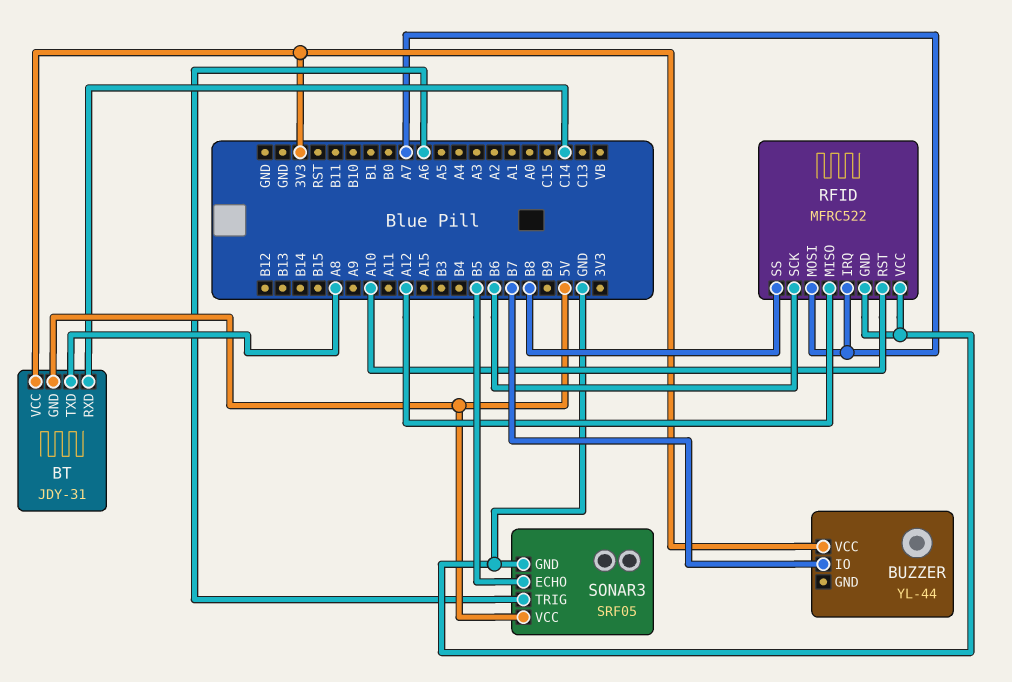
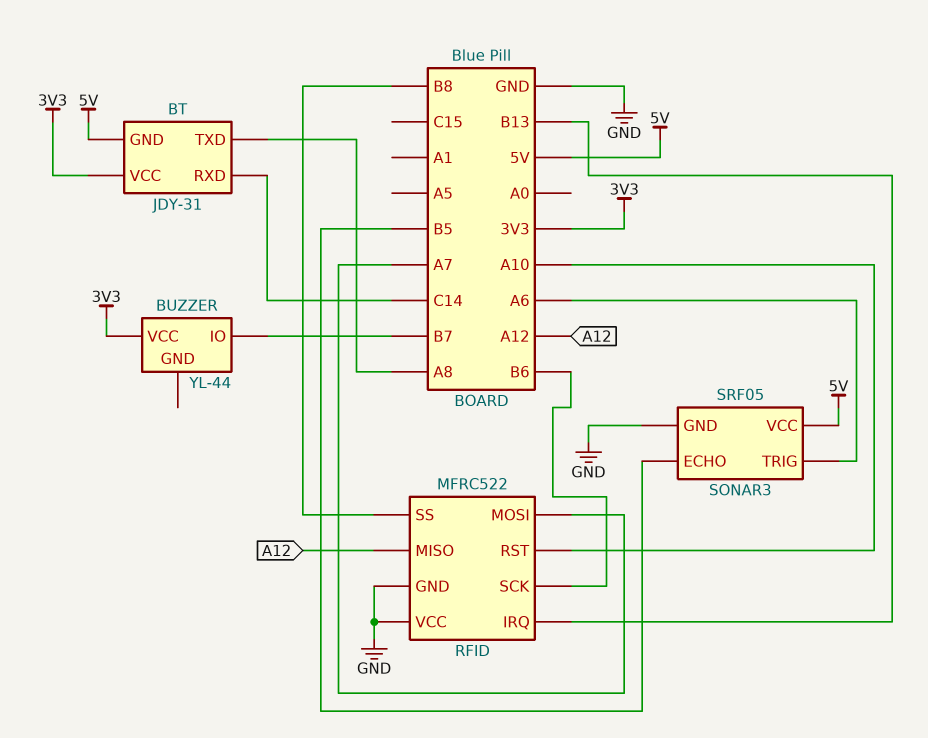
RFID pin IRQ: A7 -> B13

